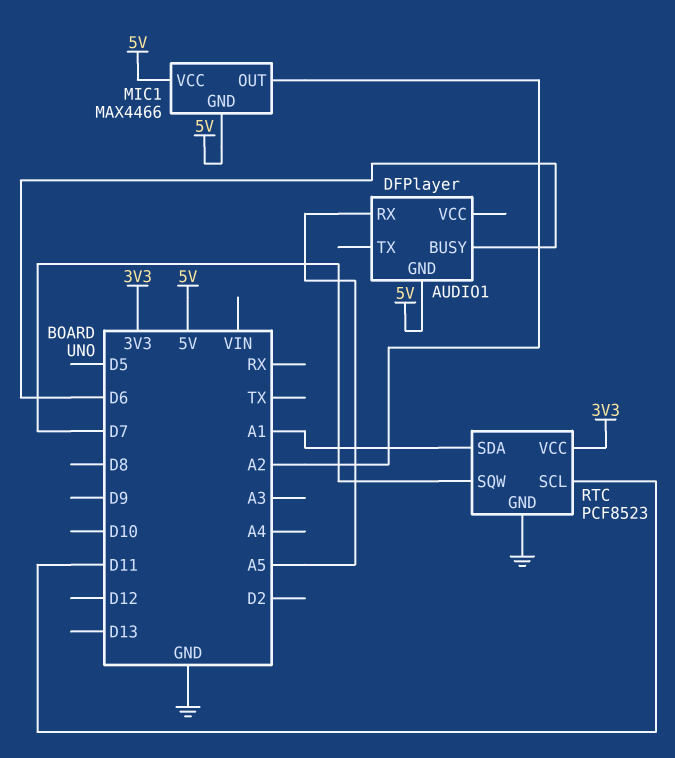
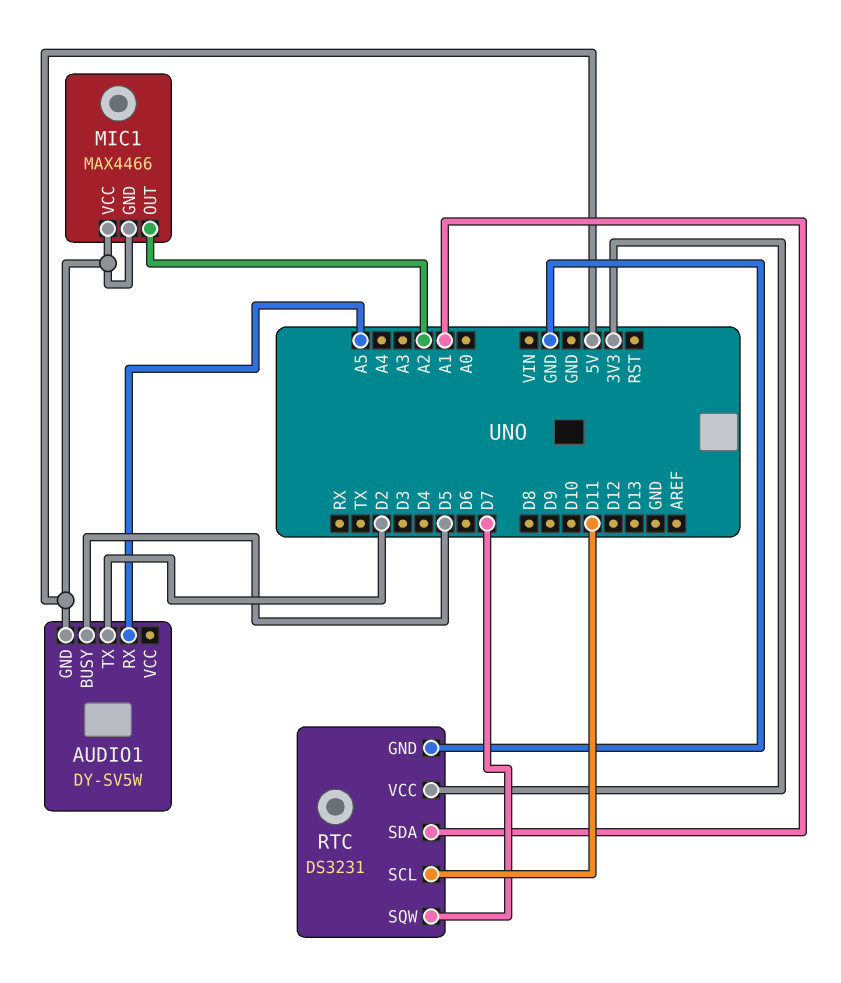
AUDIO1: DFPlayer -> DY-SV5W
AUDIO1 pin BUSY: D6 -> D5
AUDIO1 pin TX: none -> D2
RTC: PCF8523 -> DS3231

